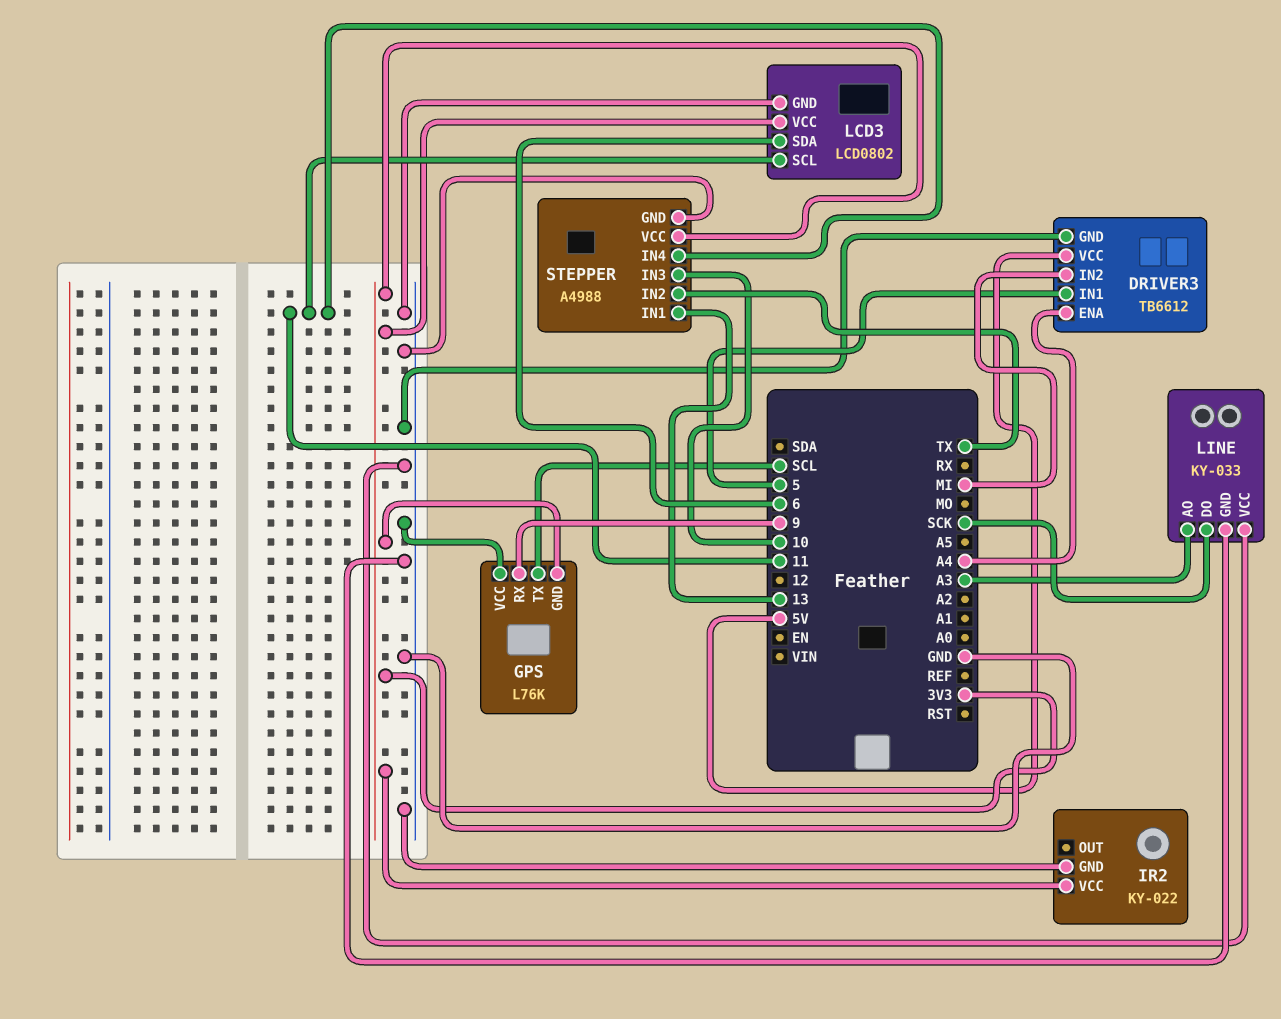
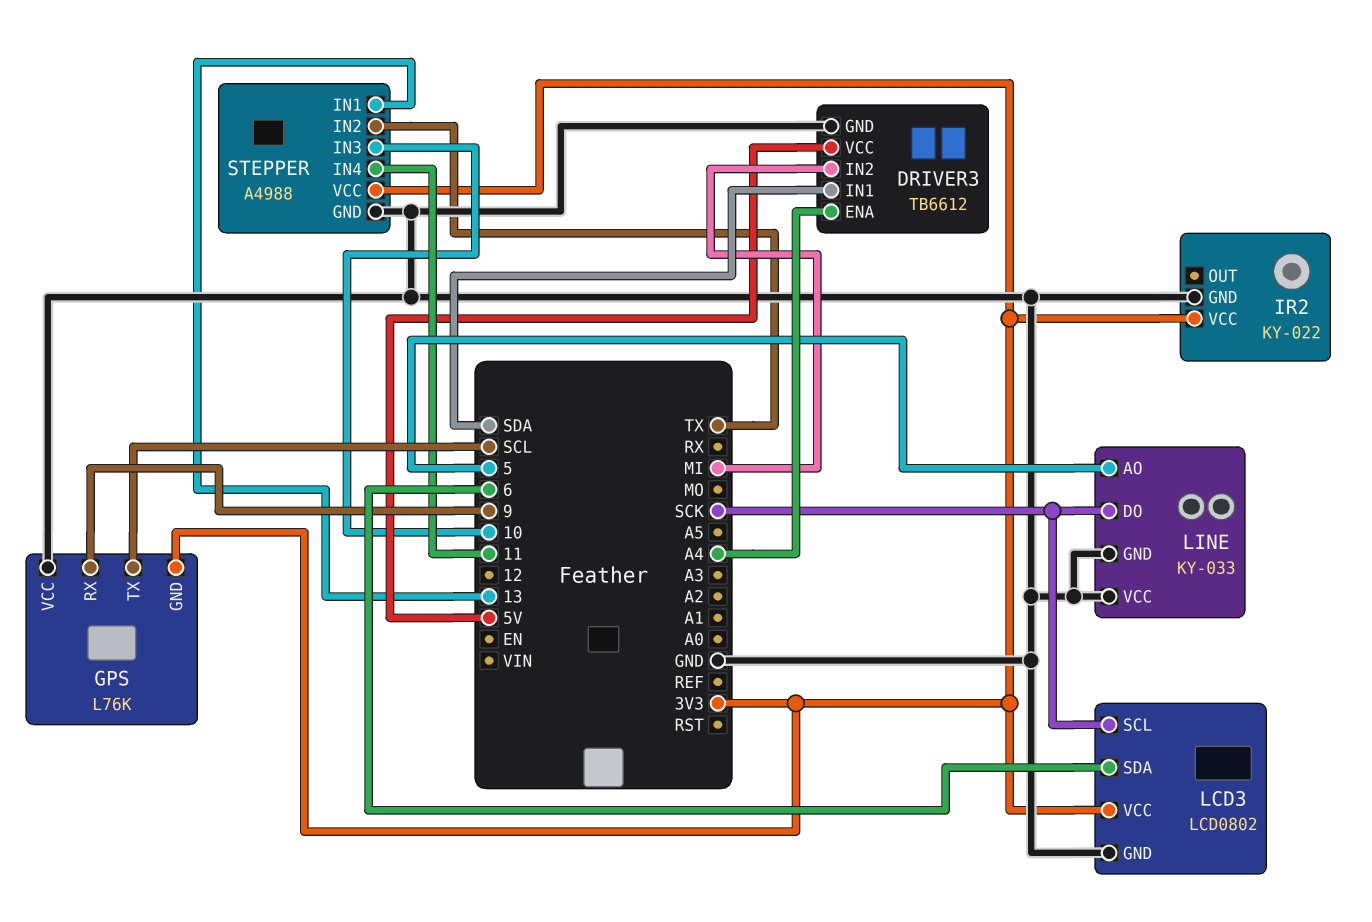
DRIVER3 pin IN1: 5 -> SDA
LCD3 pin SCL: 11 -> SCK
LINE pin AO: A3 -> 5

